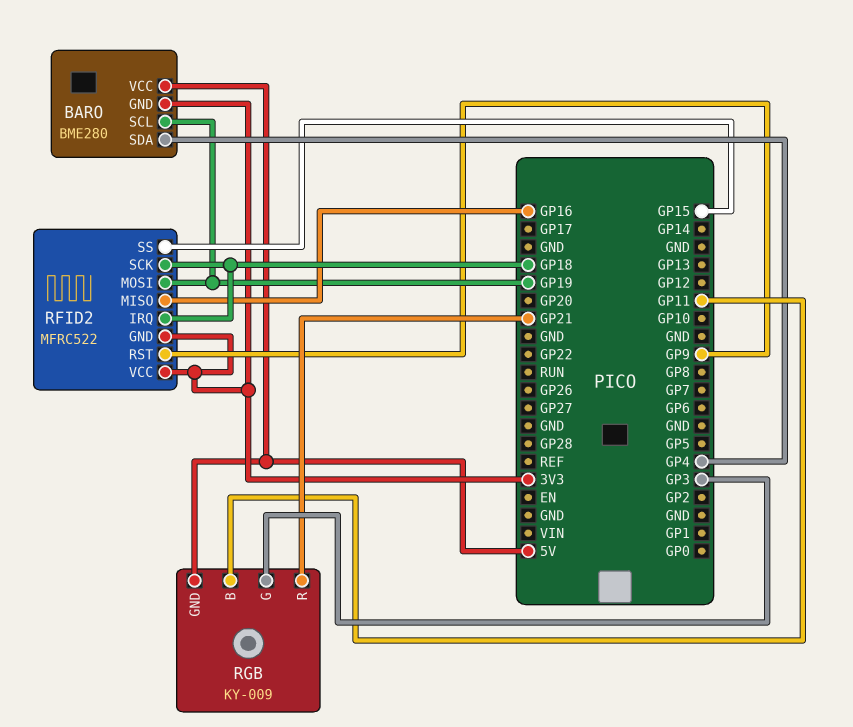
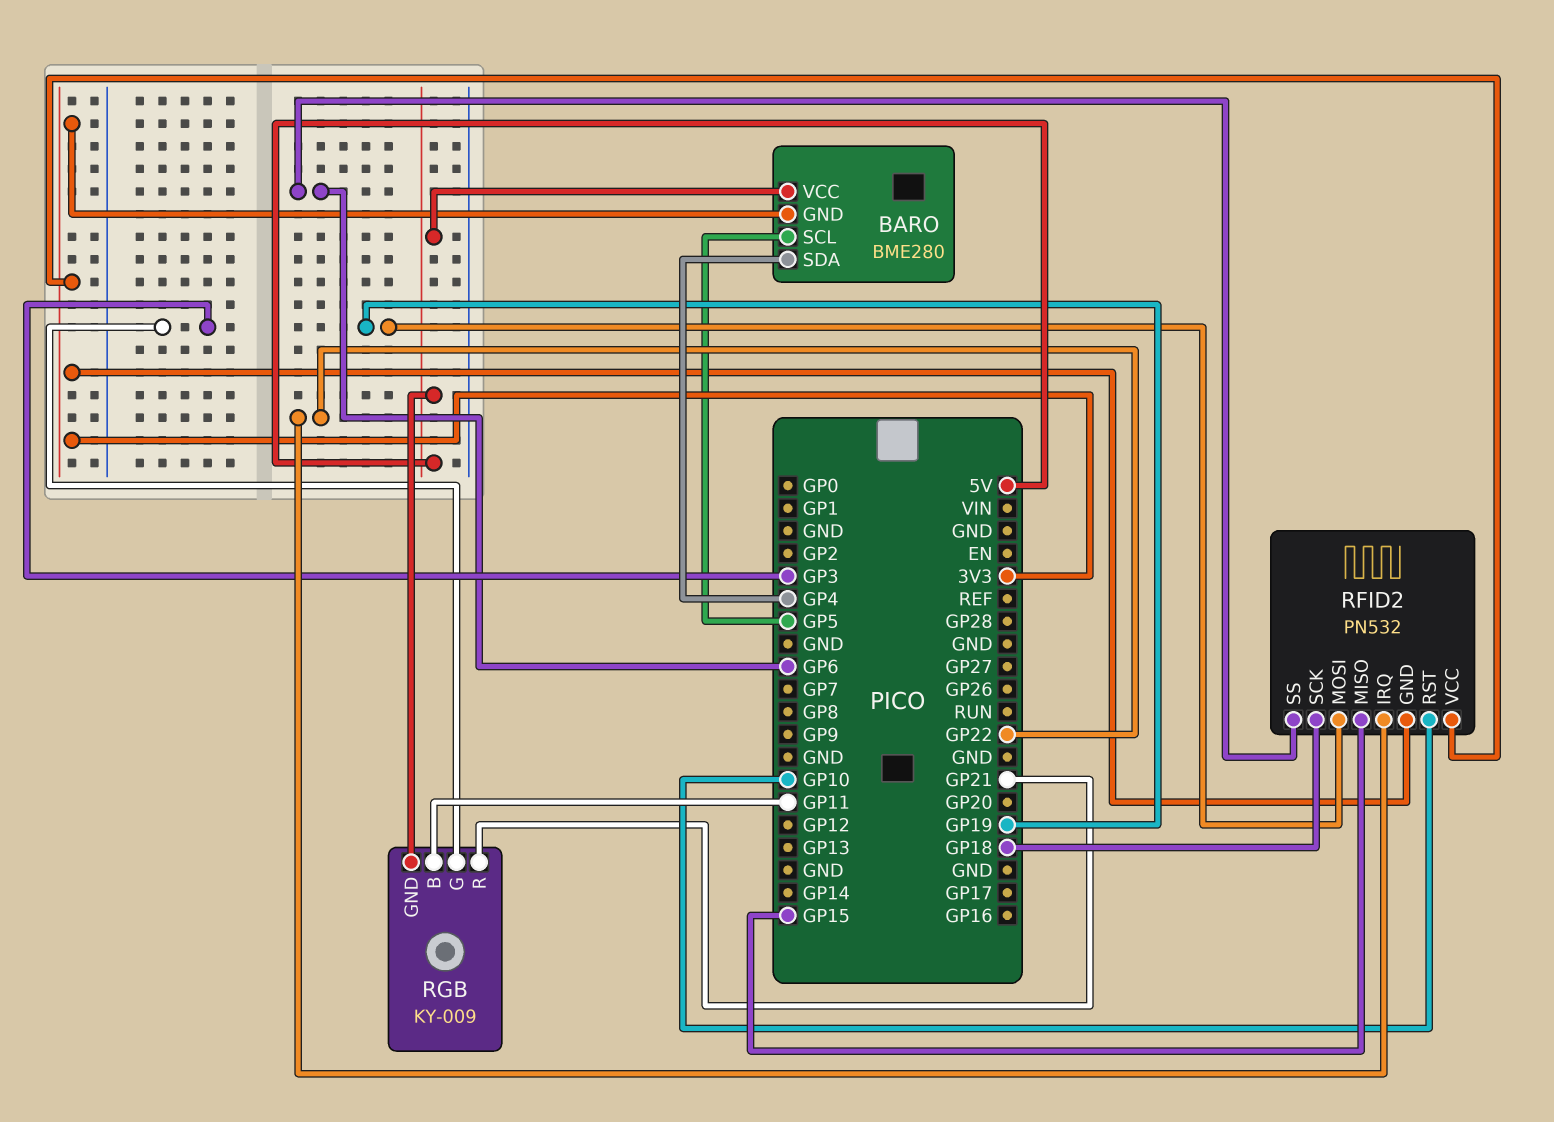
BARO pin SCL: GP19 -> GP5
RFID2: MFRC522 -> PN532
RFID2 pin IRQ: GP18 -> GP22
RFID2 pin MISO: GP16 -> GP15
RFID2 pin RST: GP9 -> GP10
RFID2 pin SS: GP15 -> GP6

